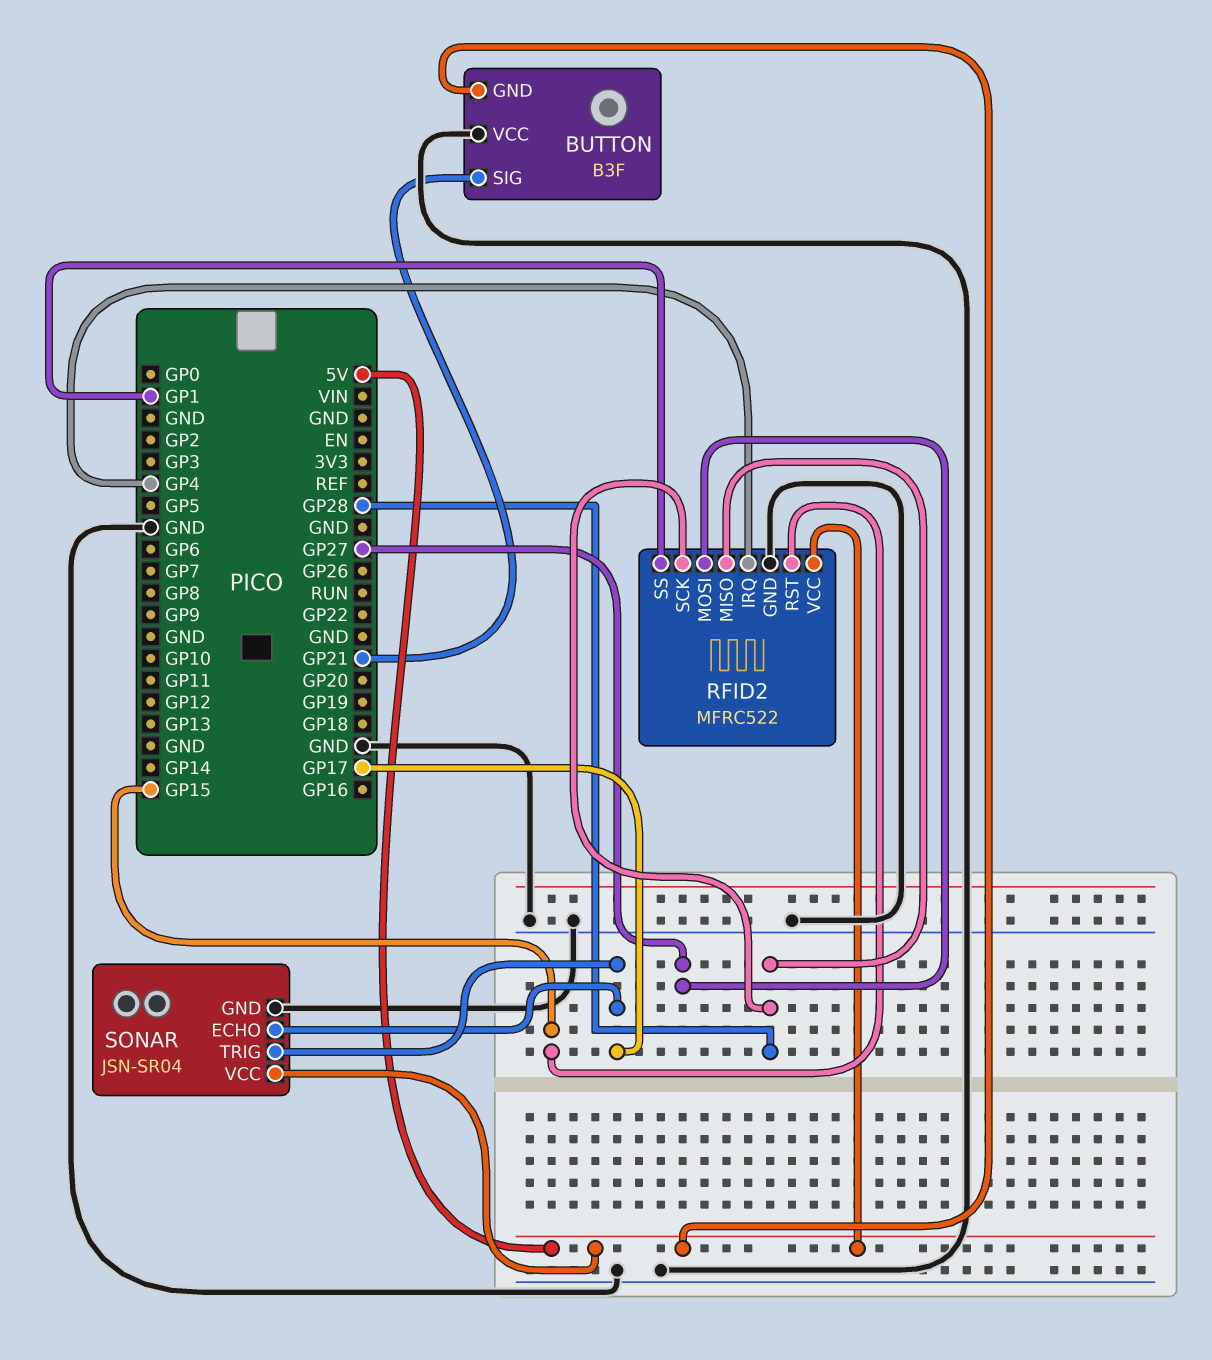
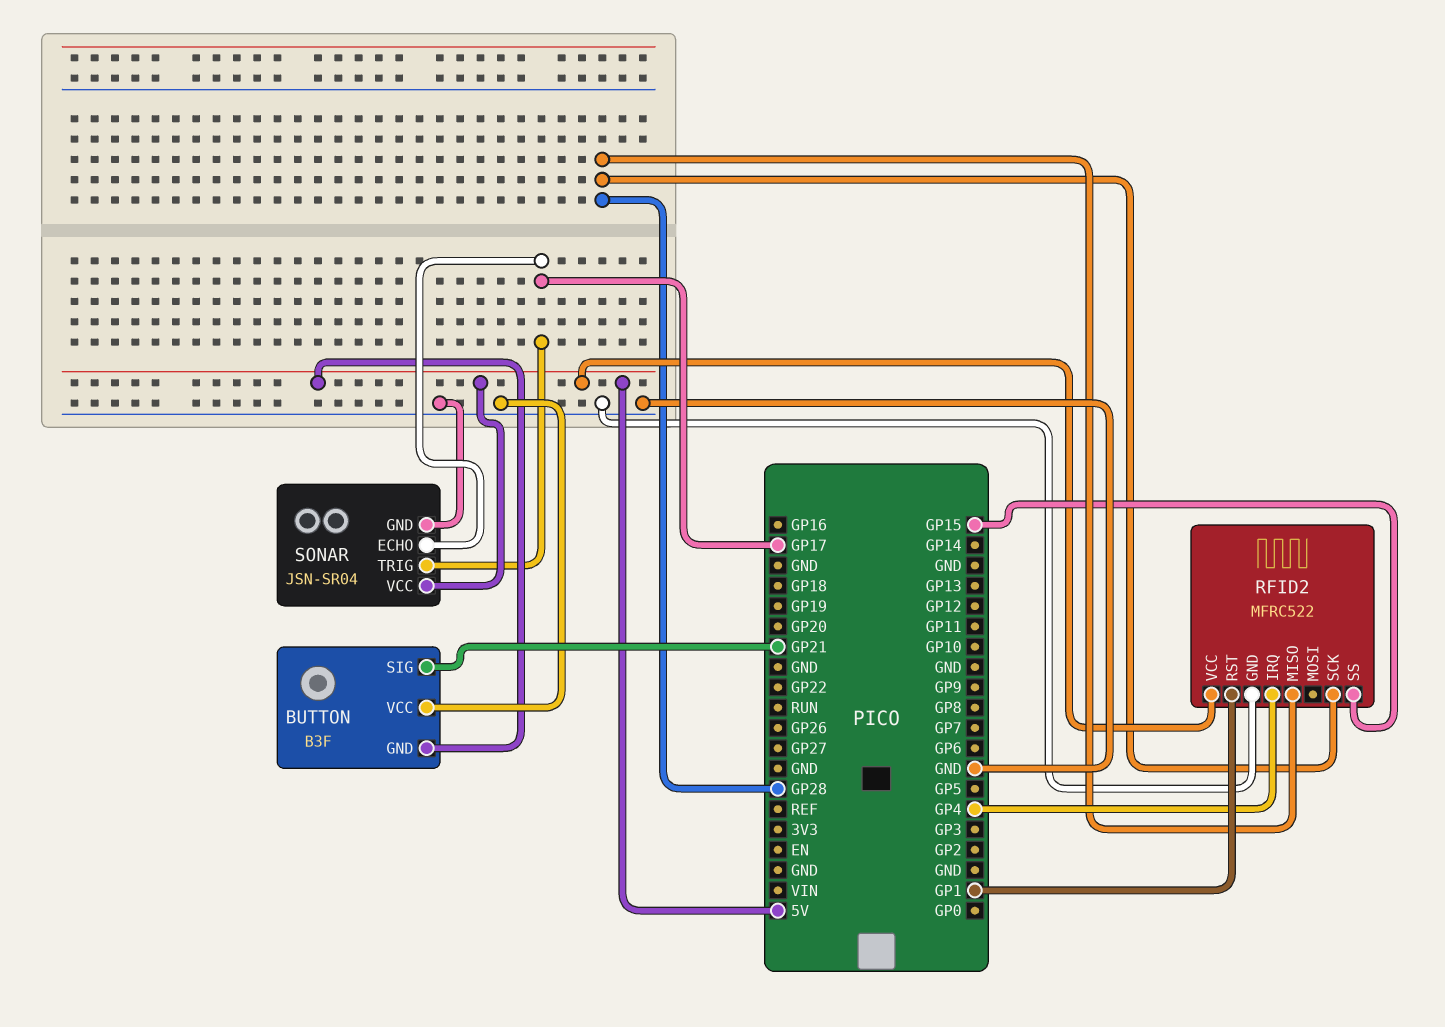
RFID2 pin MOSI: GP27 -> none
RFID2 pin RST: GP15 -> GP1
RFID2 pin SS: GP1 -> GP15

